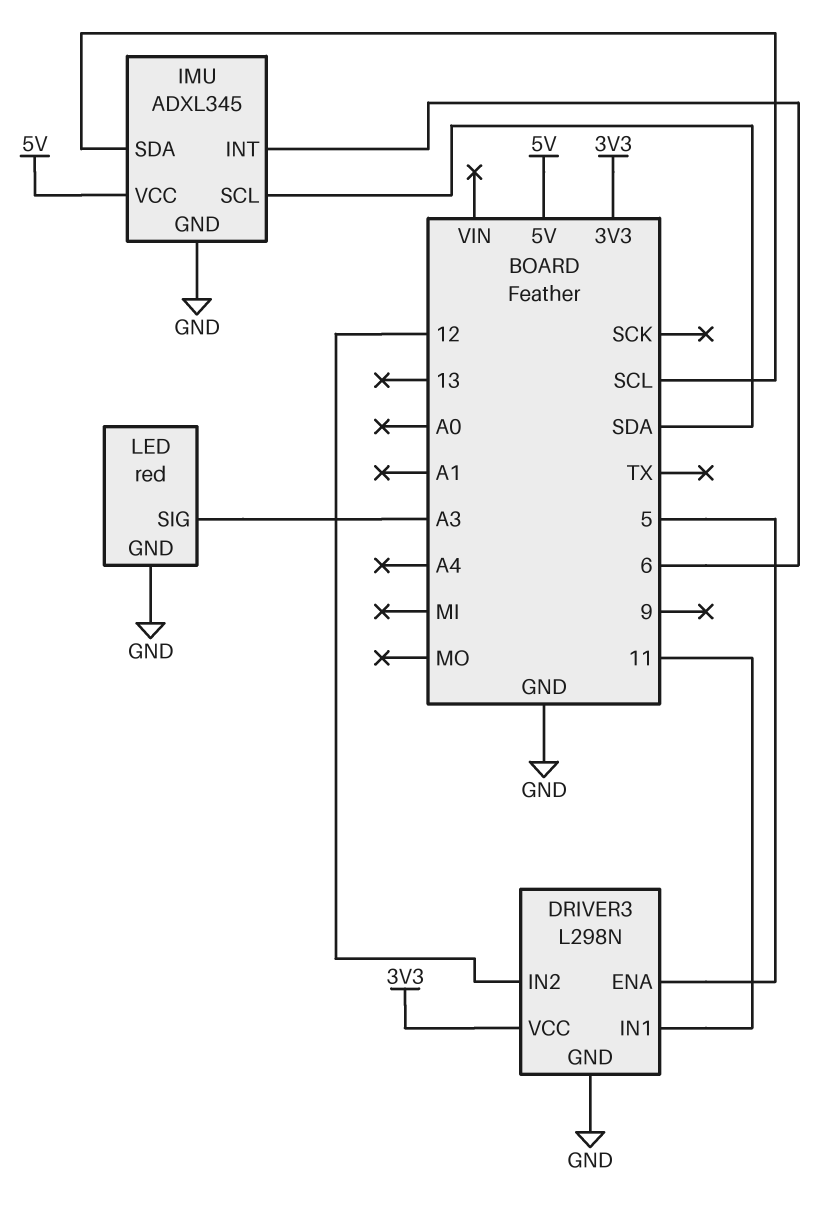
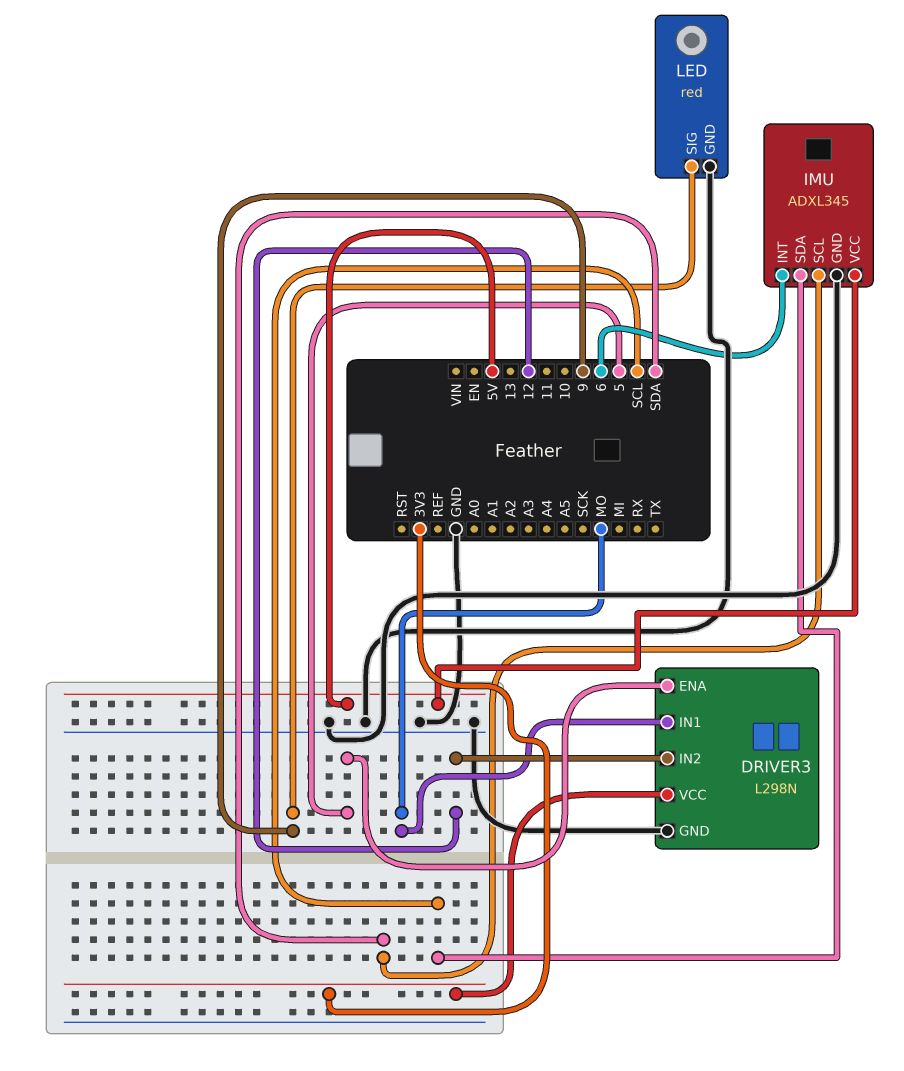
DRIVER3 pin IN1: 11 -> MO
LED pin SIG: A3 -> 9

